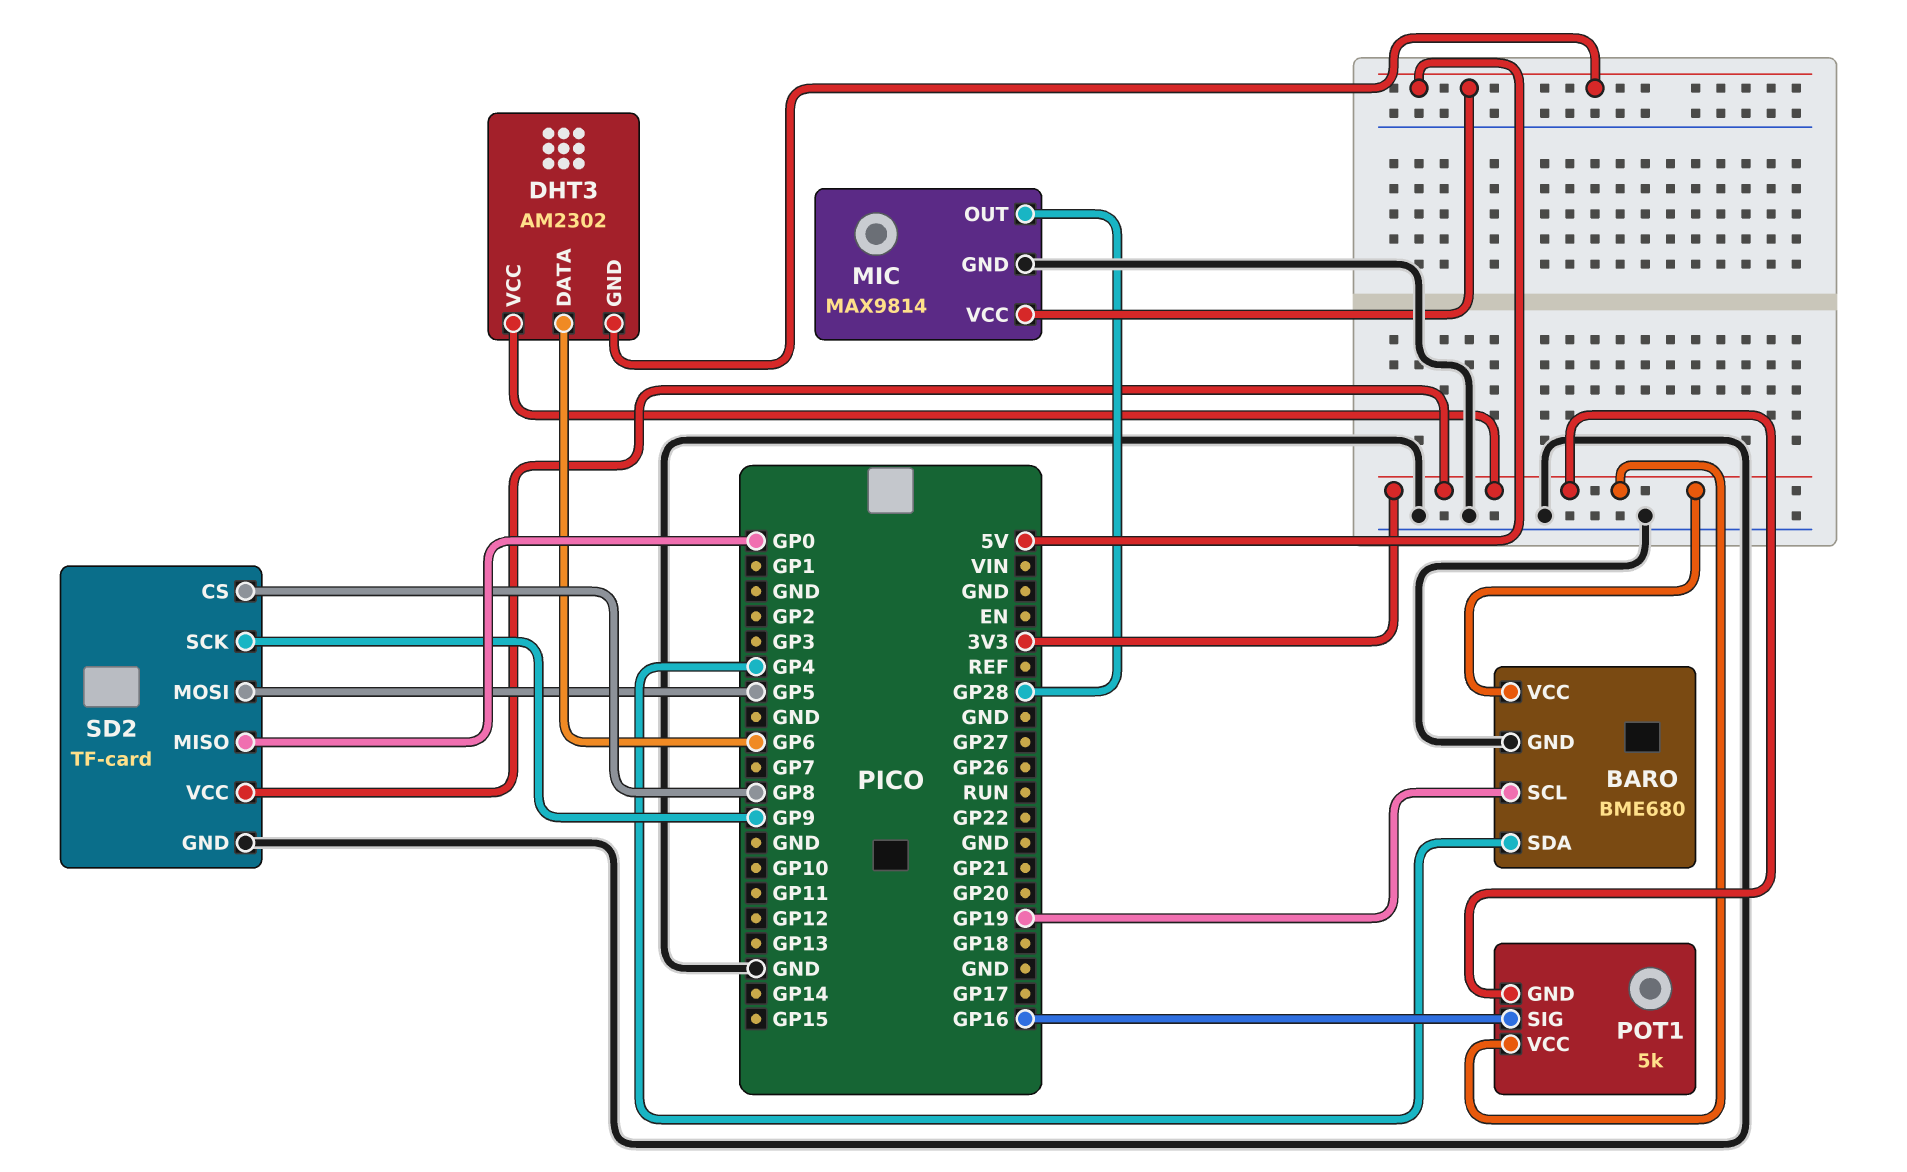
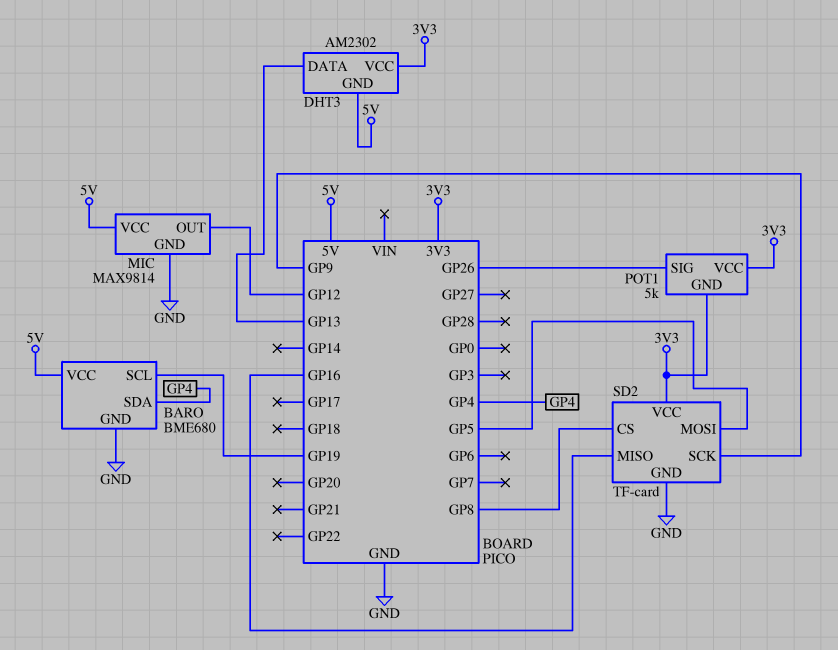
BARO pin VCC: 3V3 -> 5V
DHT3 pin DATA: GP6 -> GP13
MIC pin OUT: GP28 -> GP12
POT1 pin SIG: GP16 -> GP26
SD2 pin MISO: GP0 -> GP16

